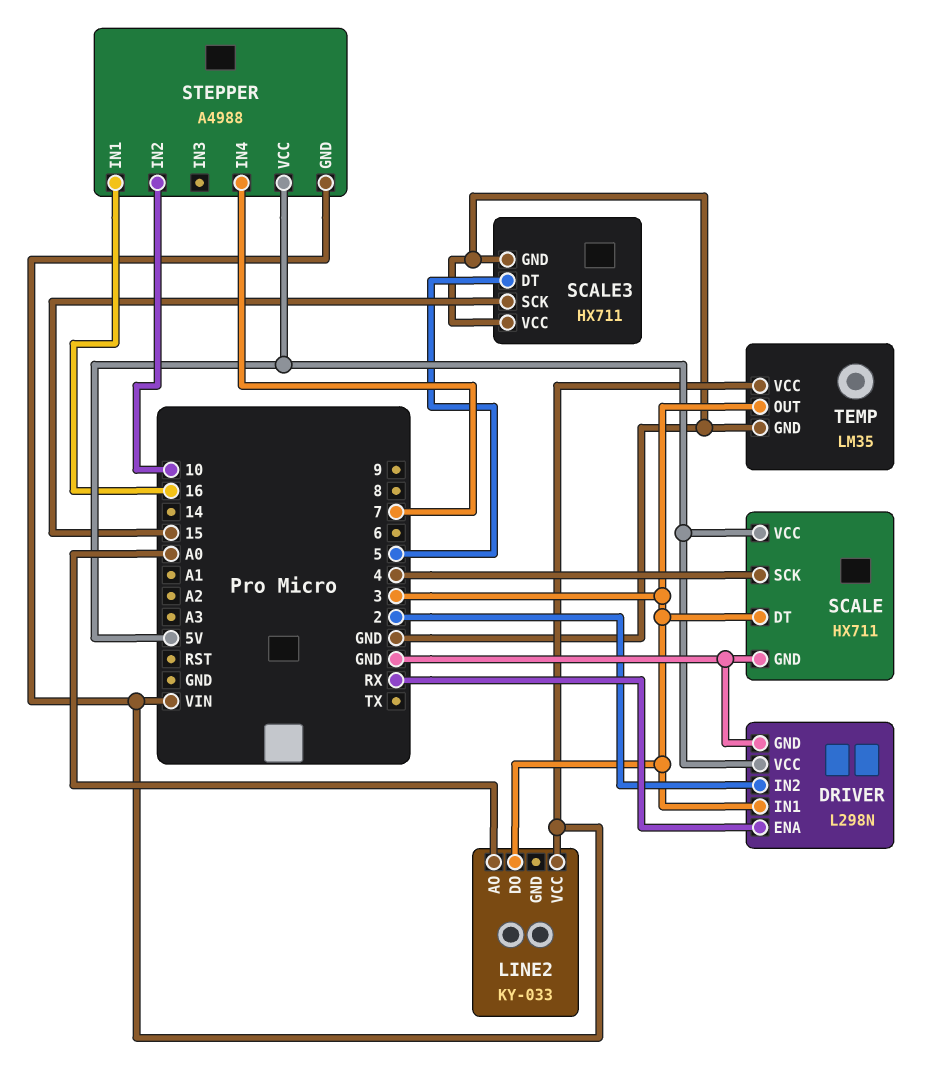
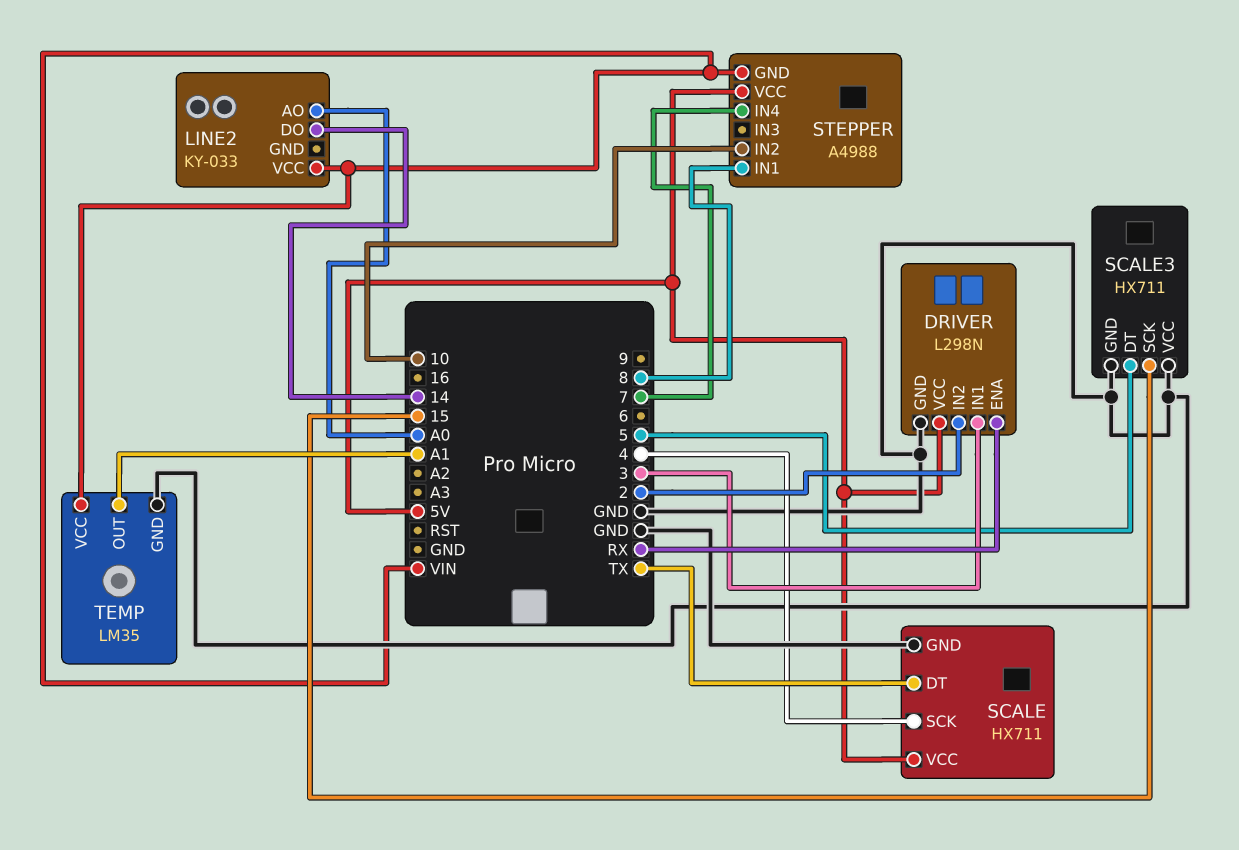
LINE2 pin DO: 3 -> 14
SCALE pin DT: 3 -> TX
STEPPER pin IN1: 16 -> 8
TEMP pin OUT: 3 -> A1

